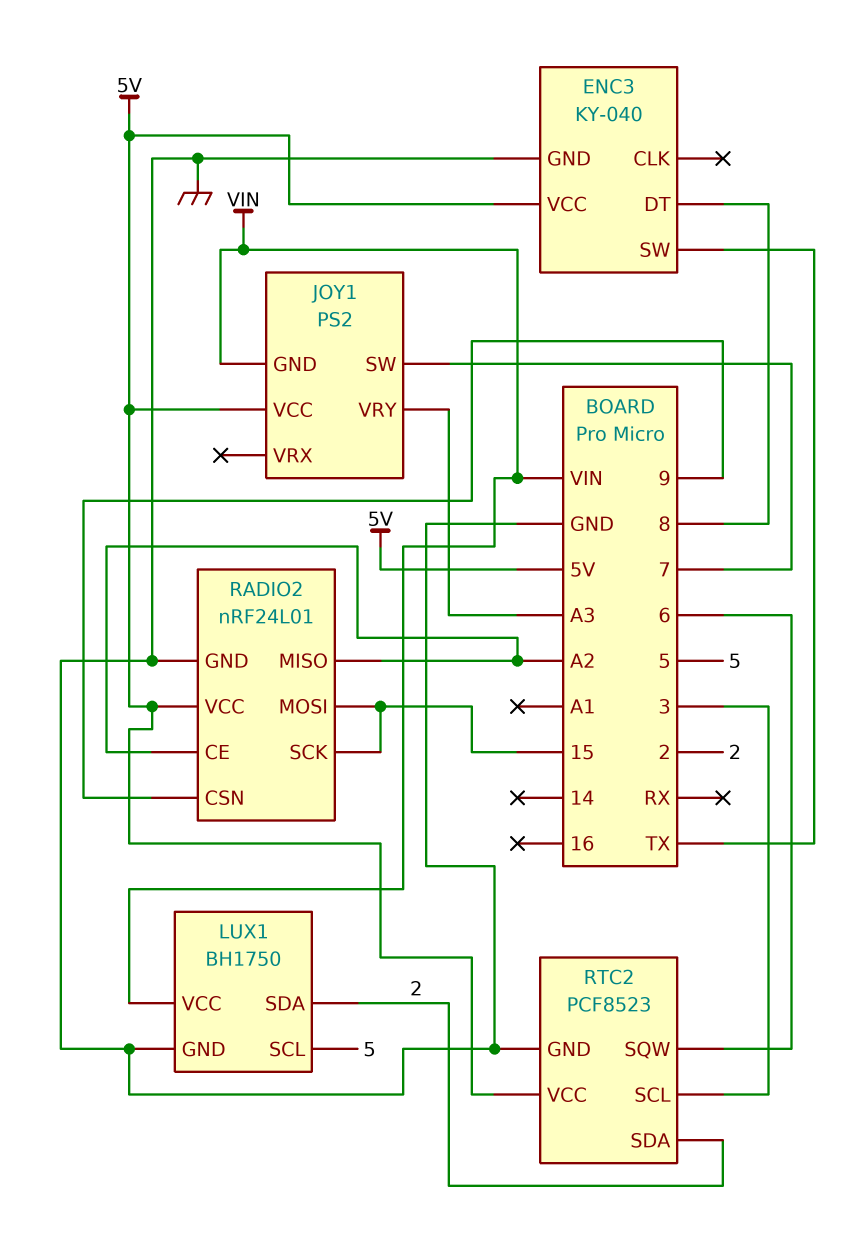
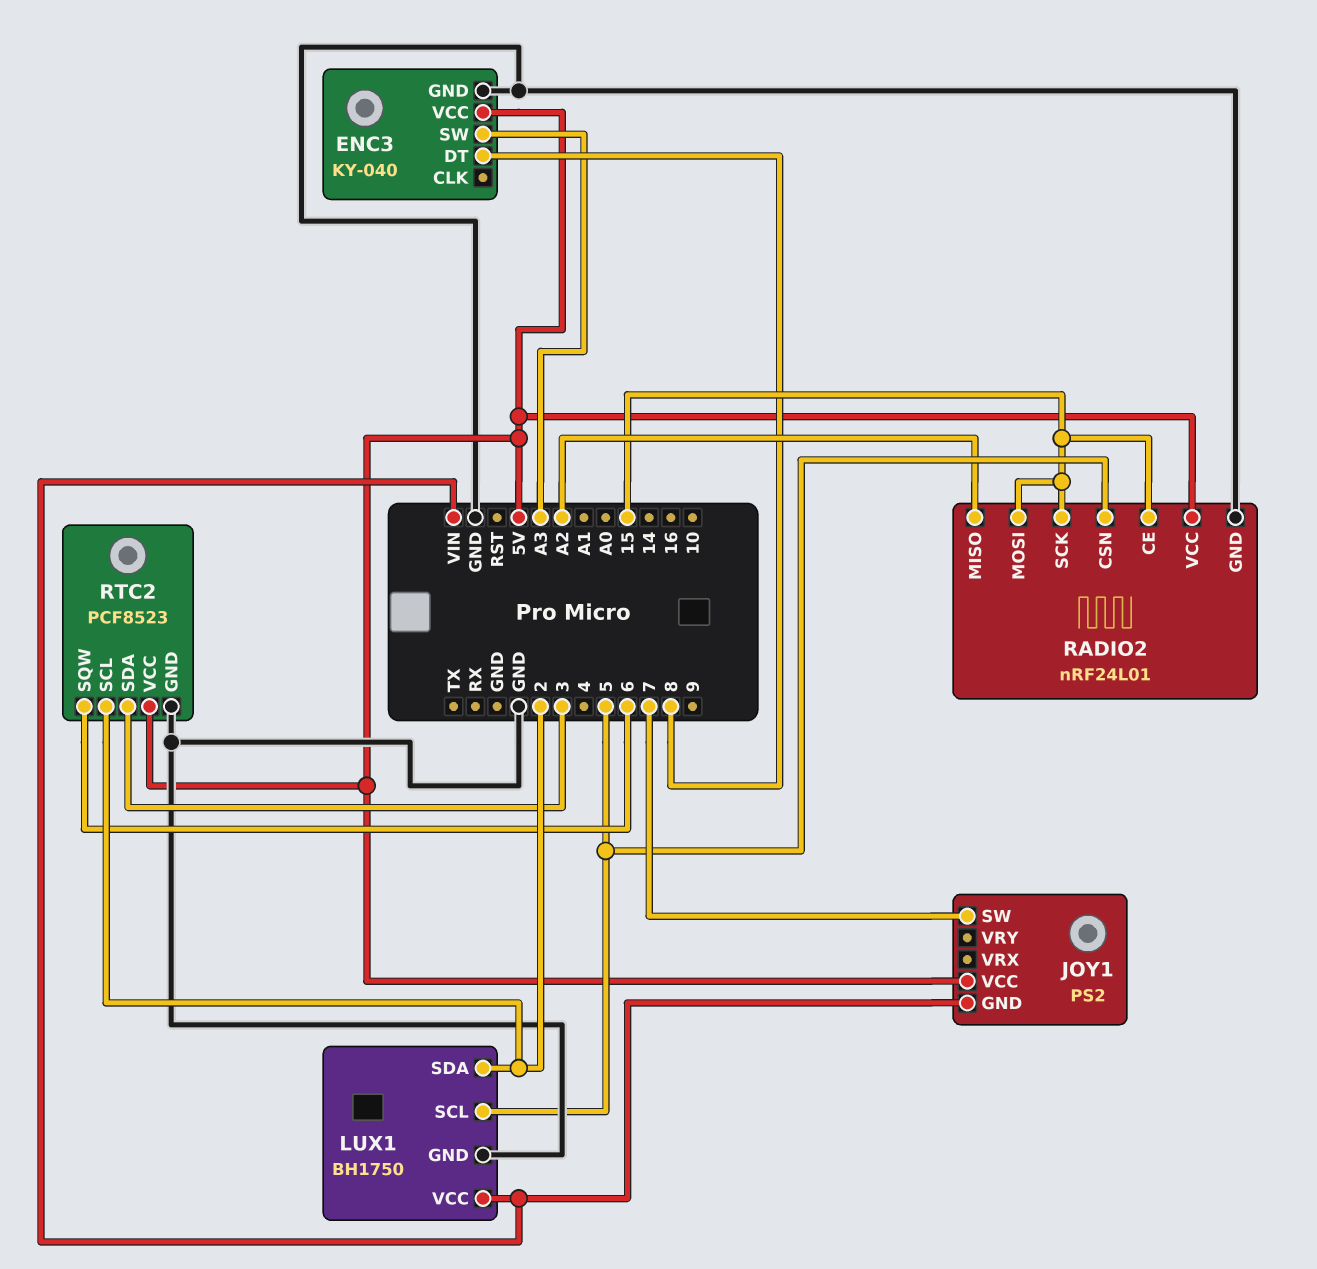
ENC3 pin SW: TX -> A3
JOY1 pin VRY: A3 -> none
RADIO2 pin CE: A2 -> 15
RADIO2 pin CSN: 9 -> 5
RTC2 pin SCL: 3 -> 2
RTC2 pin SDA: 2 -> 3

